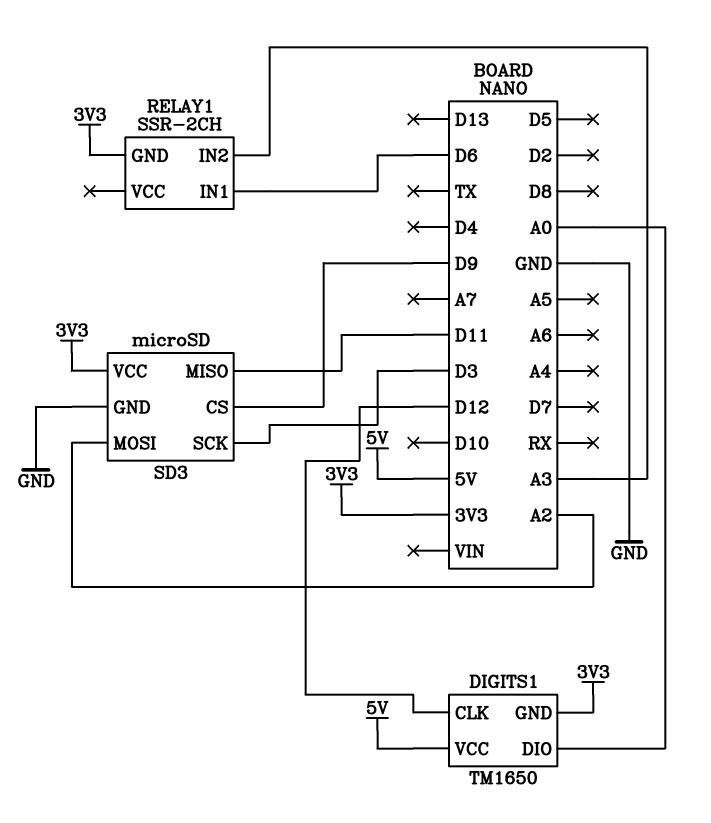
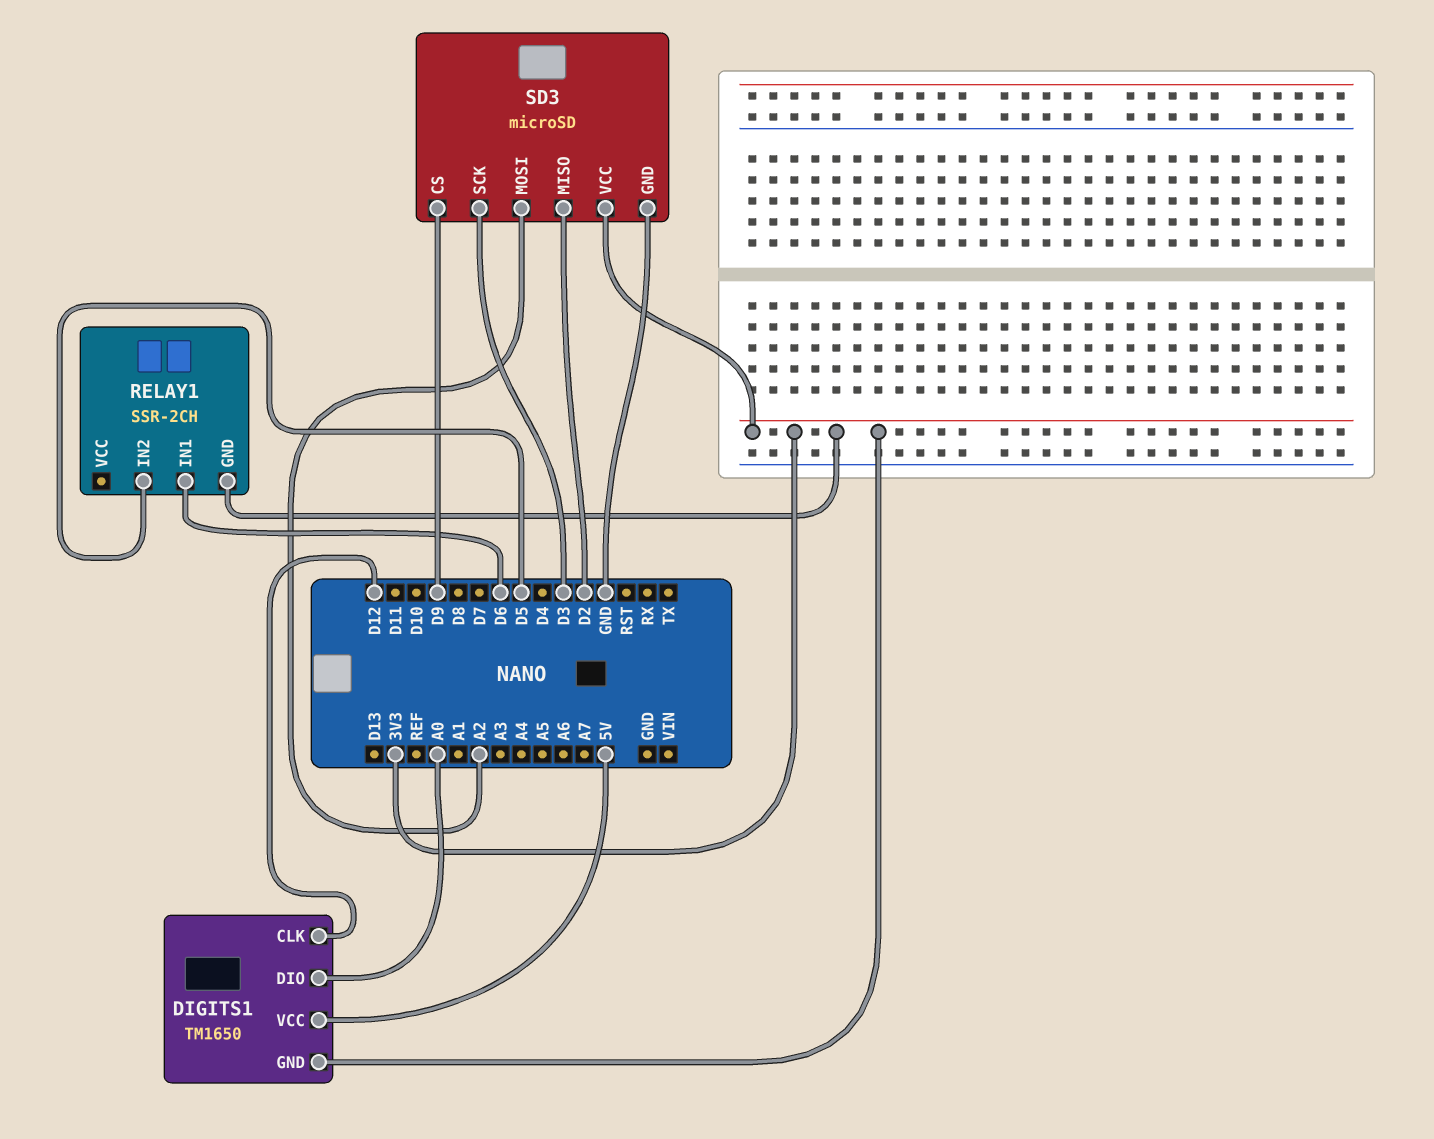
RELAY1 pin IN2: A3 -> D5
SD3 pin MISO: D11 -> D2

